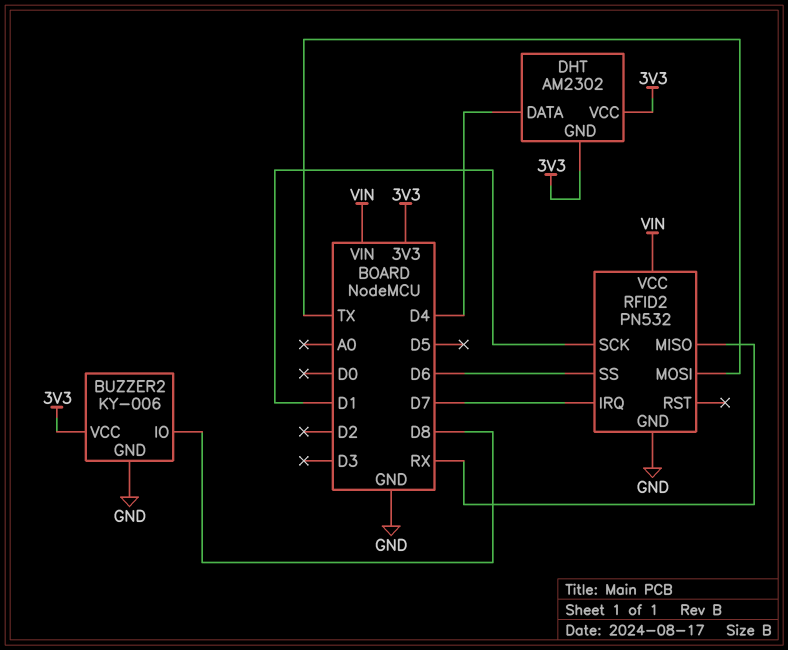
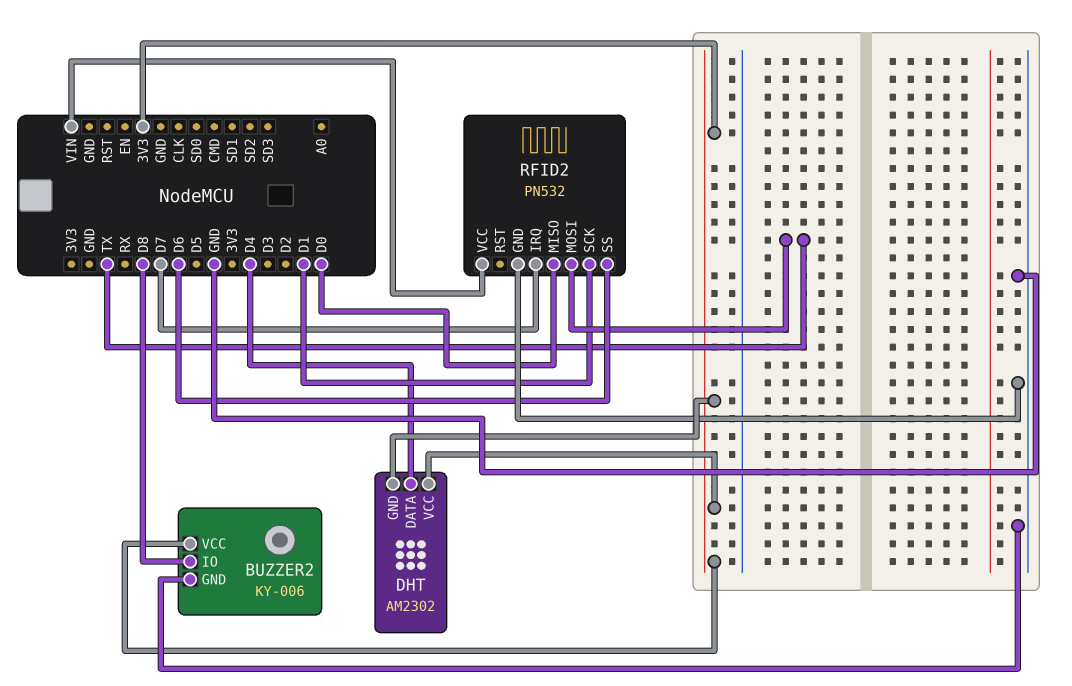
RFID2 pin MISO: RX -> D0

